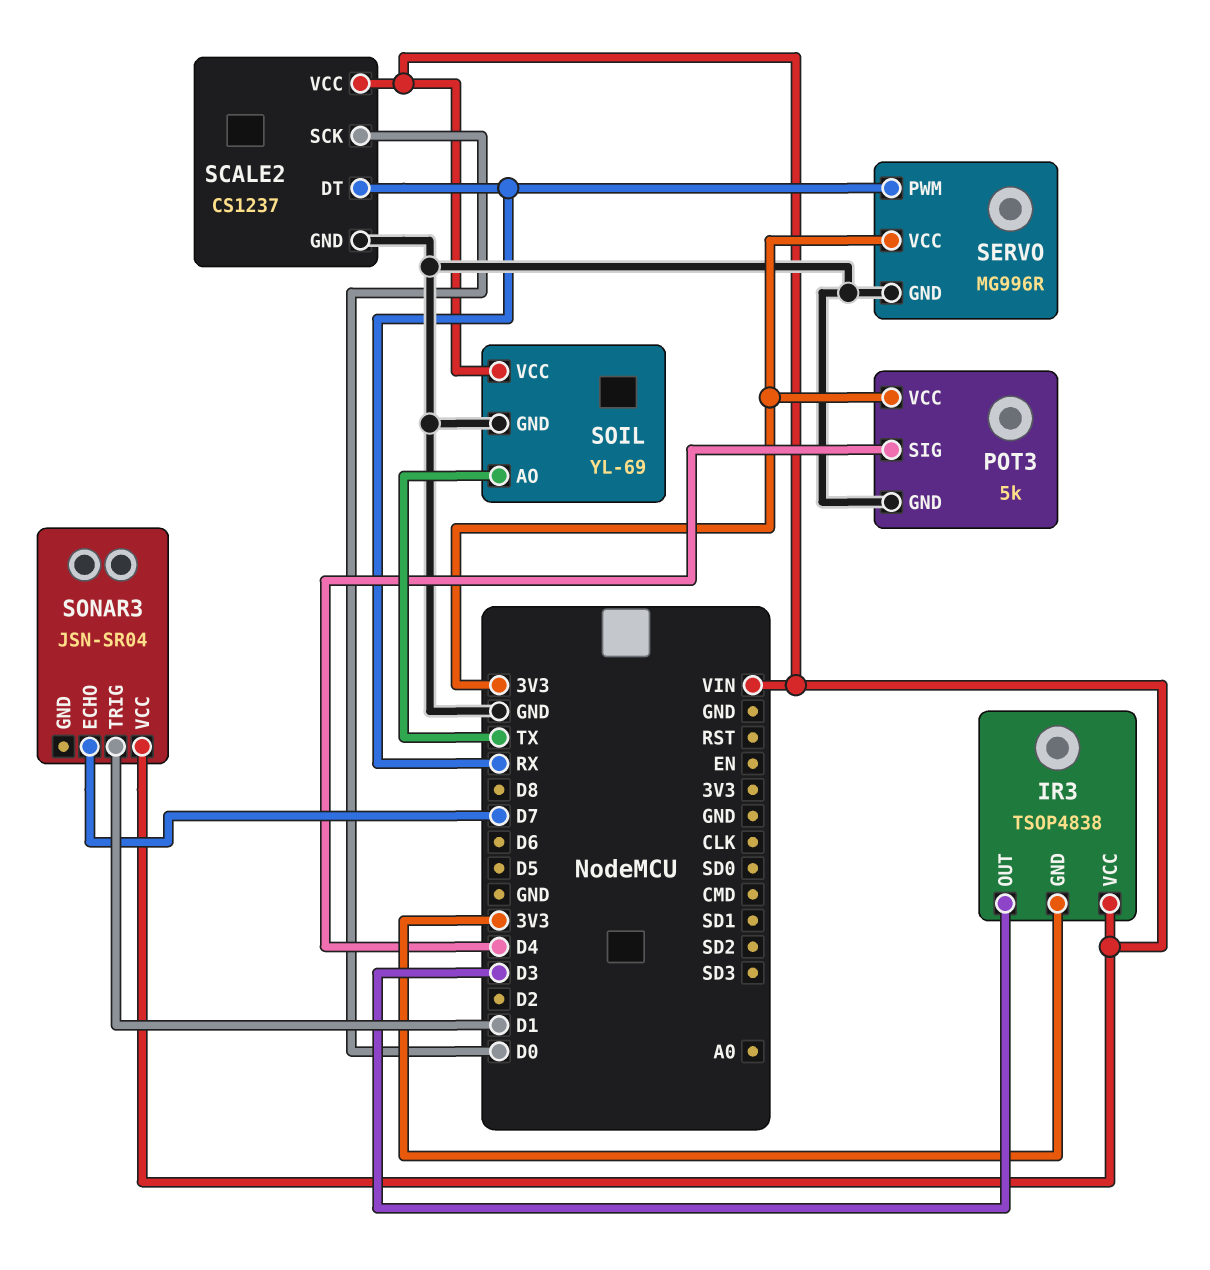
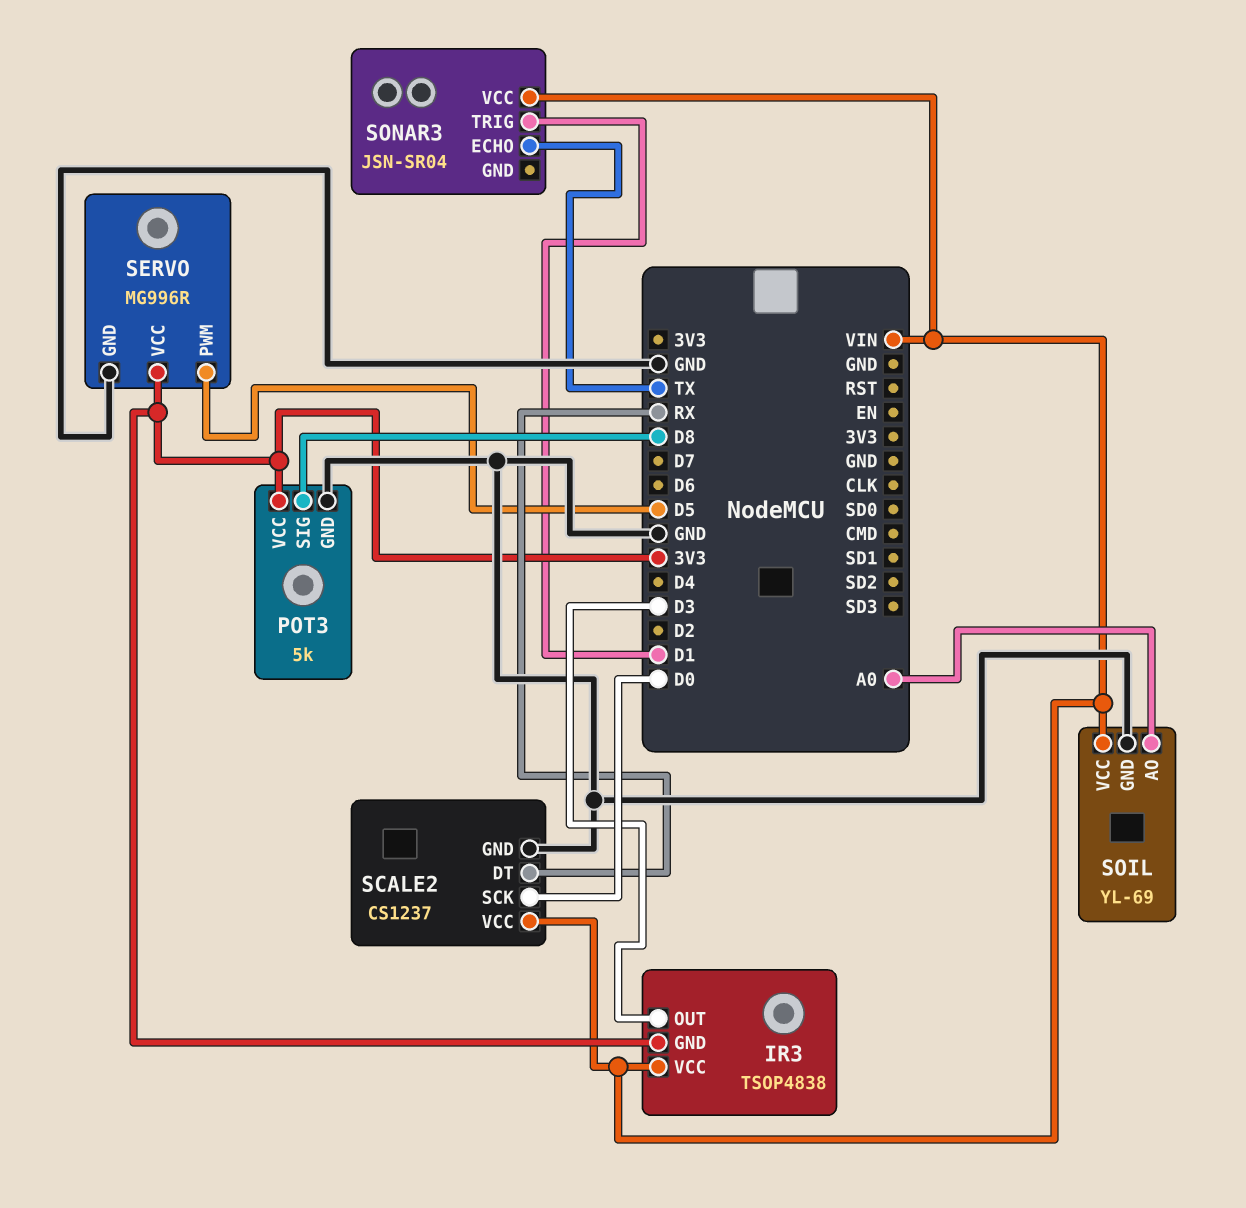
POT3 pin SIG: D4 -> D8
SERVO pin PWM: RX -> D5
SOIL pin AO: TX -> A0
SONAR3 pin ECHO: D7 -> TX

